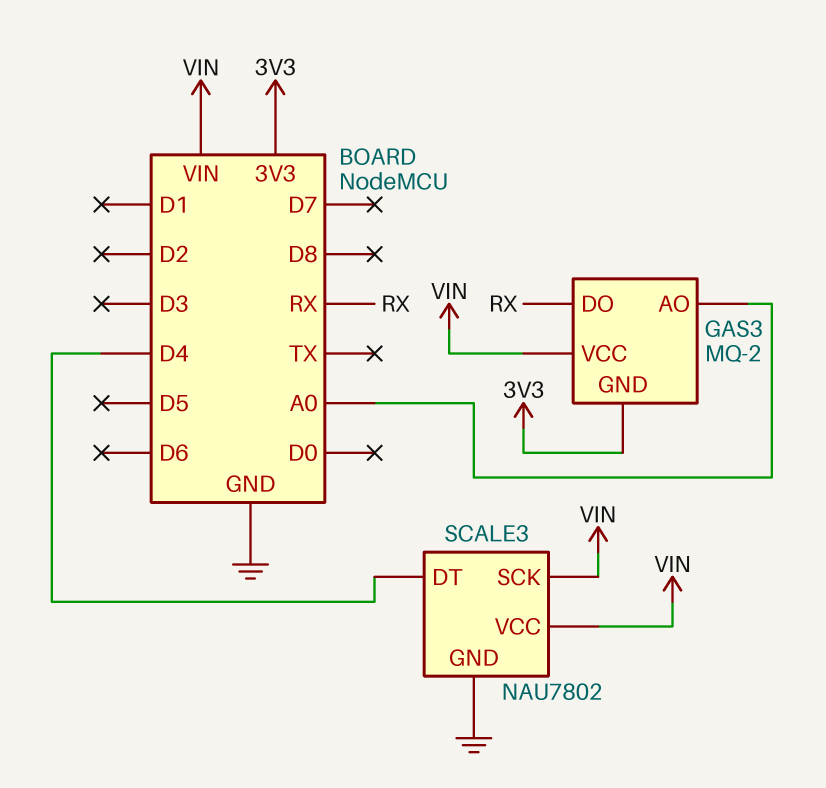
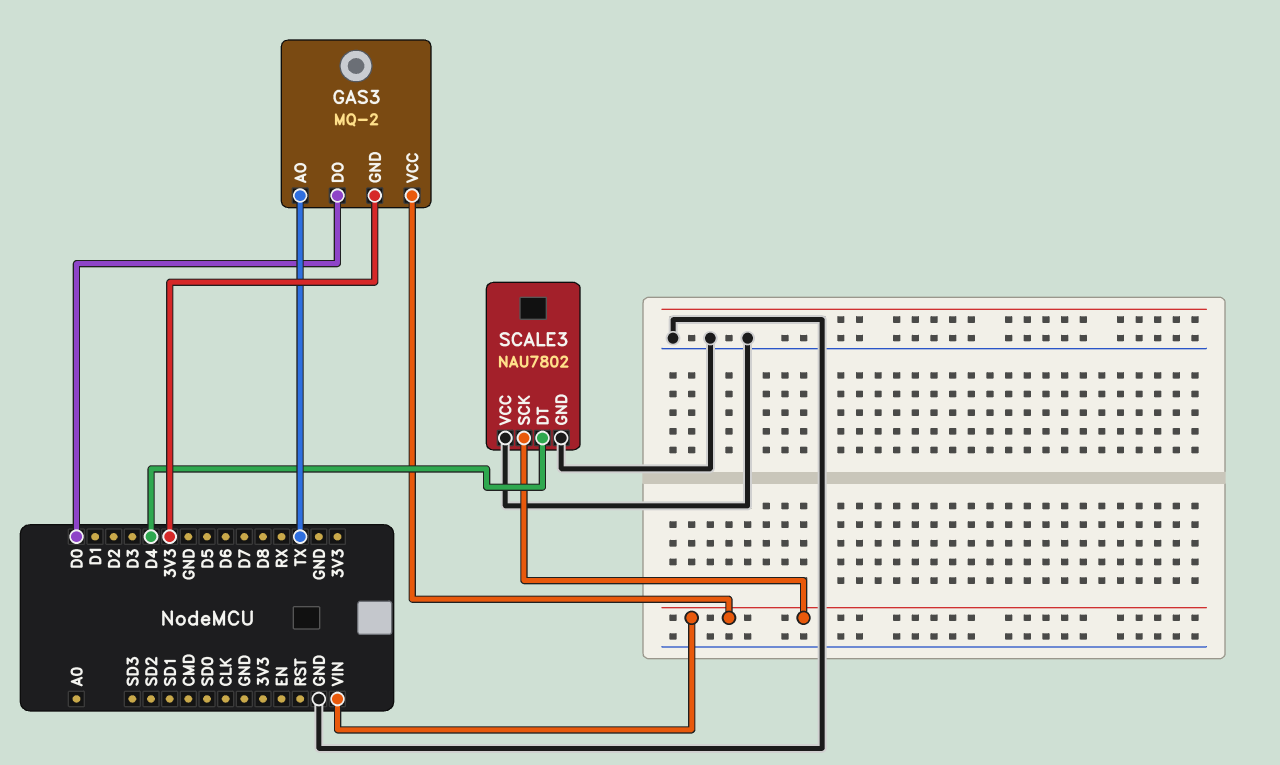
GAS3 pin AO: A0 -> TX
GAS3 pin DO: RX -> D0
SCALE3 pin VCC: VIN -> GND

